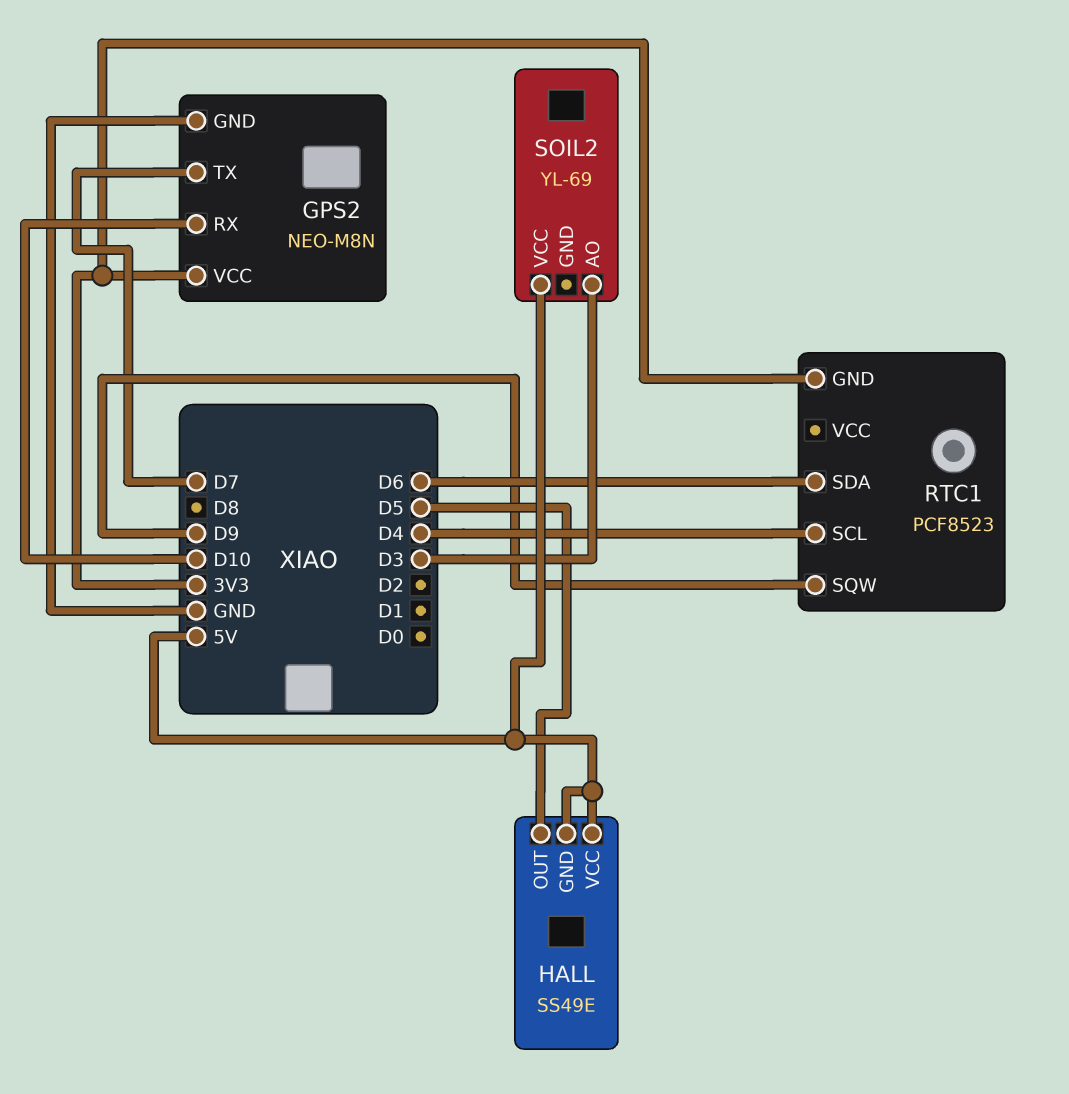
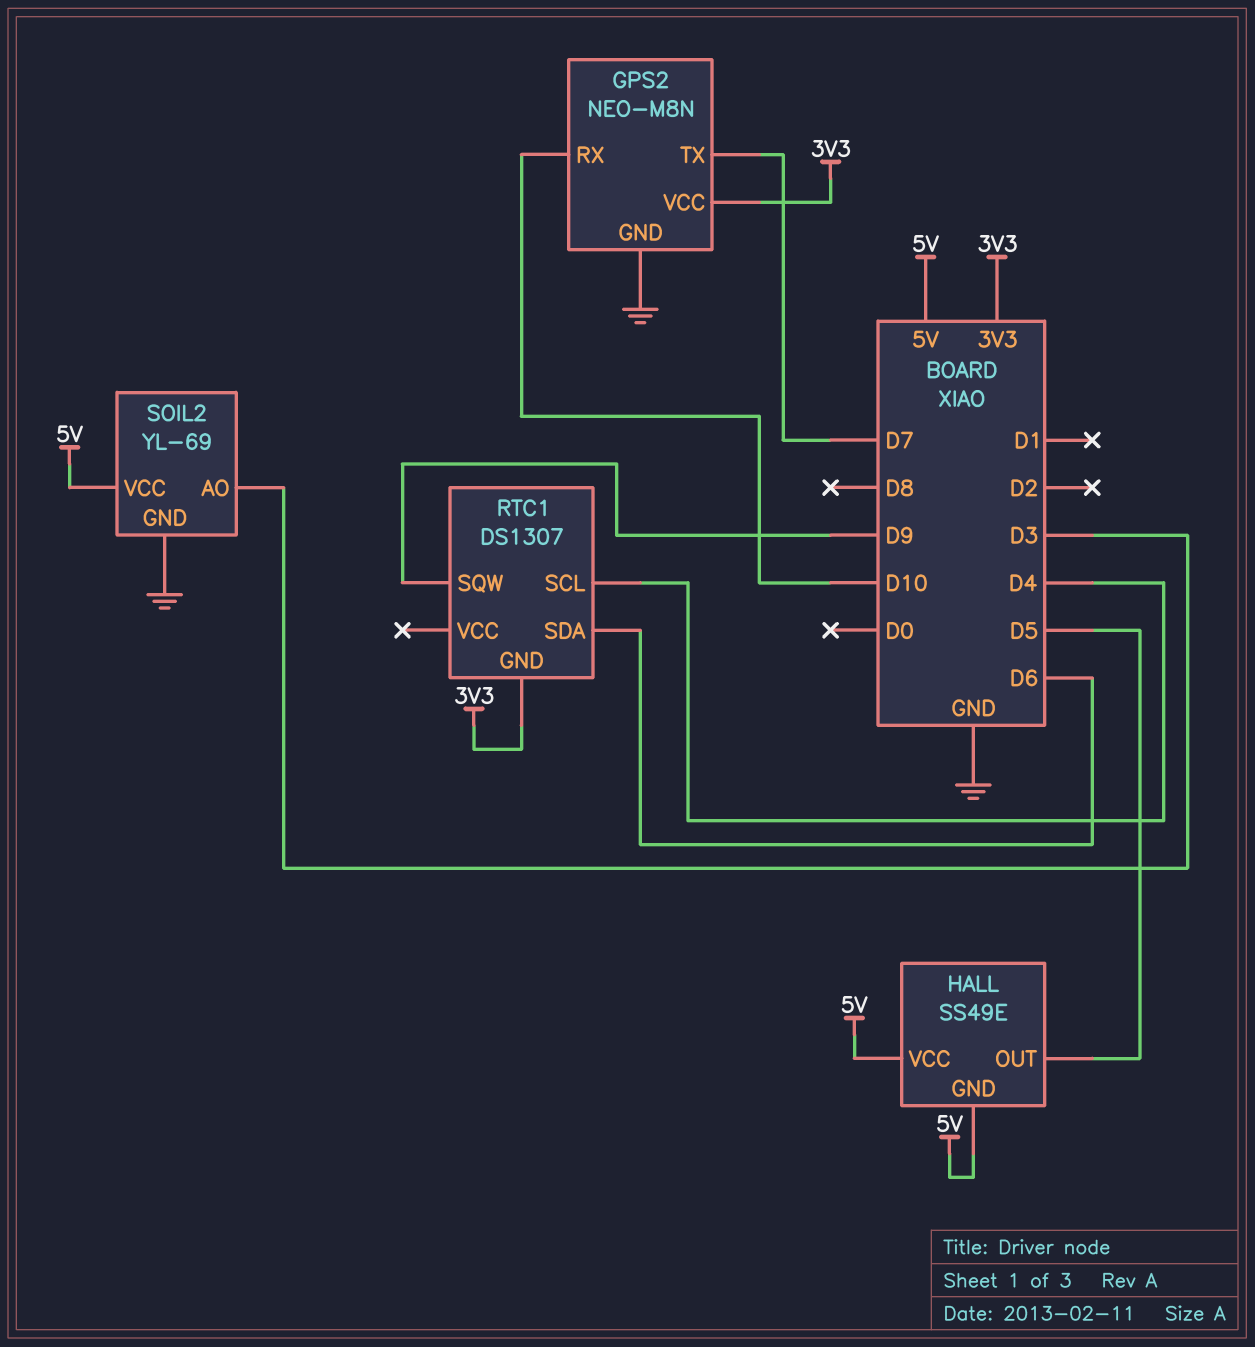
RTC1: PCF8523 -> DS1307
SOIL2 pin GND: none -> GND

